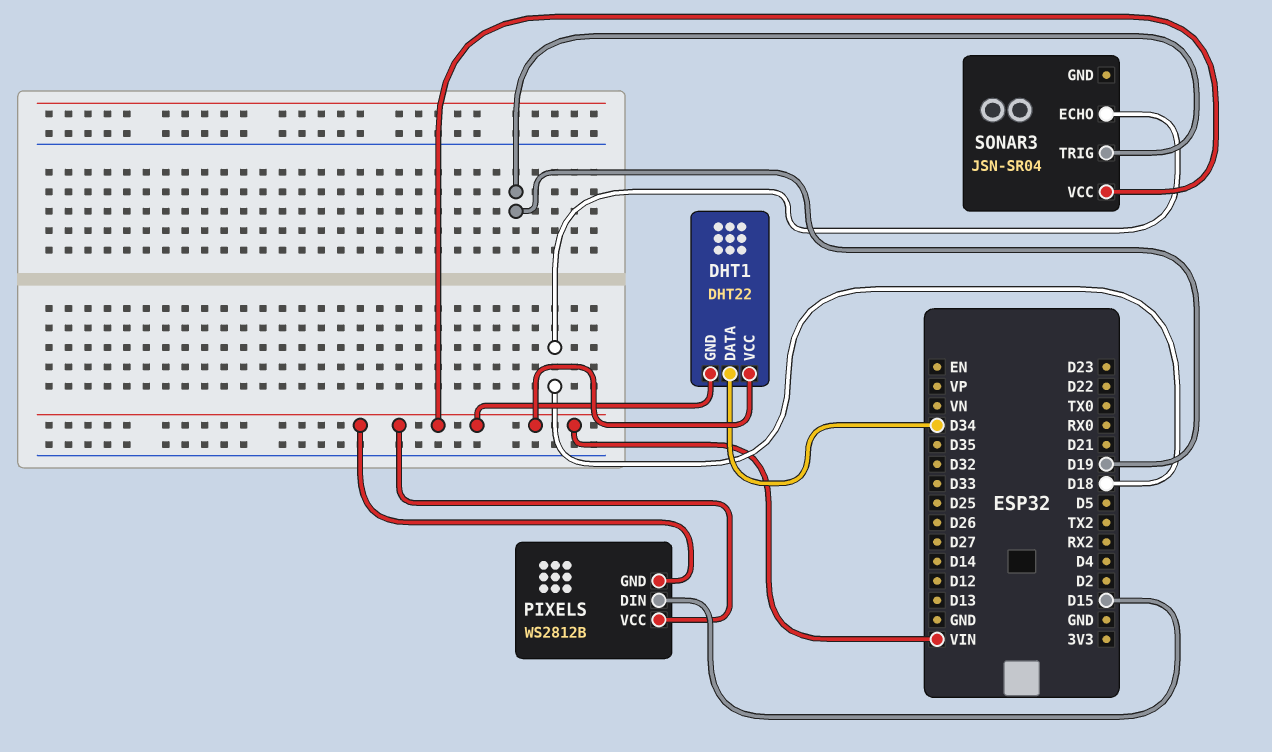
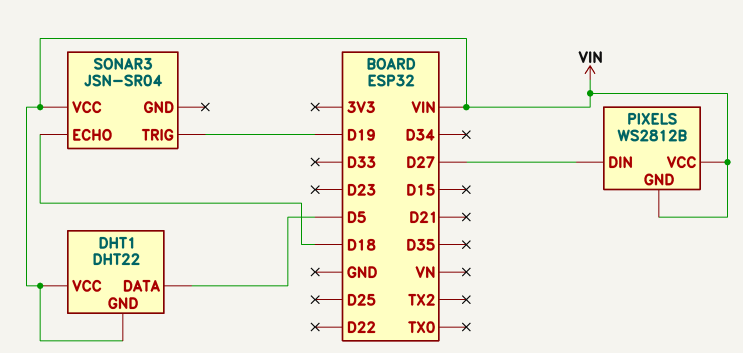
DHT1 pin DATA: D34 -> D5
PIXELS pin DIN: D15 -> D27

